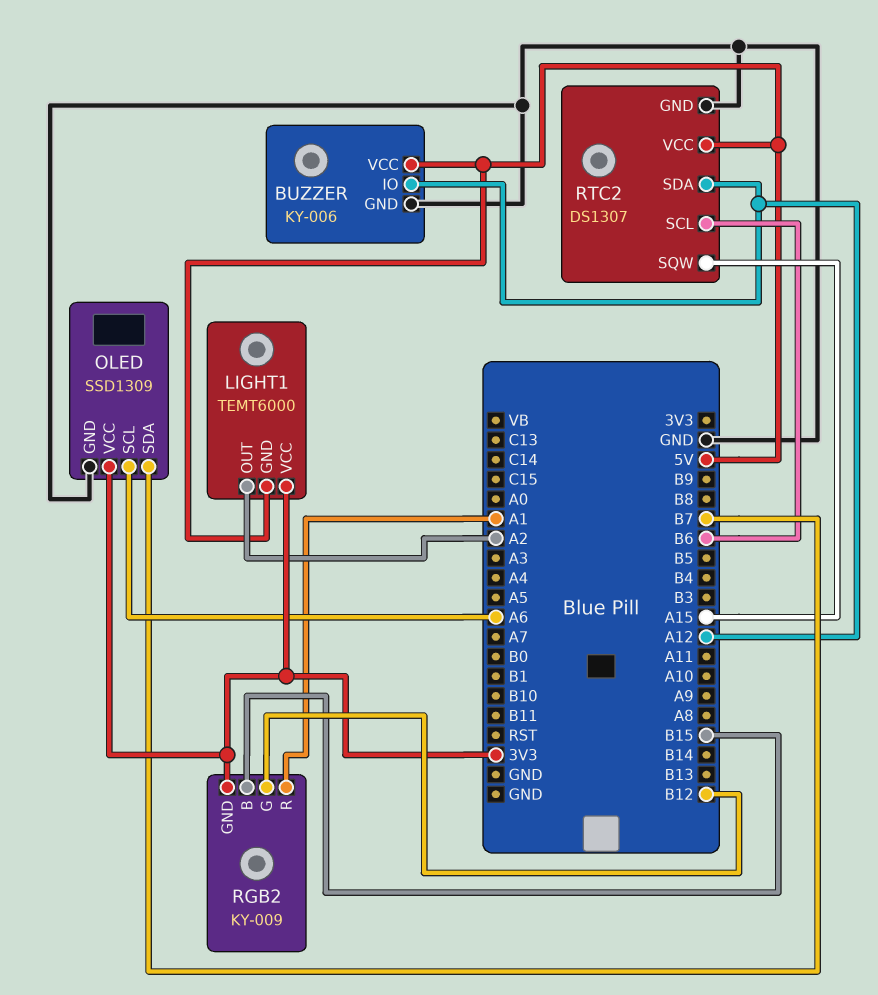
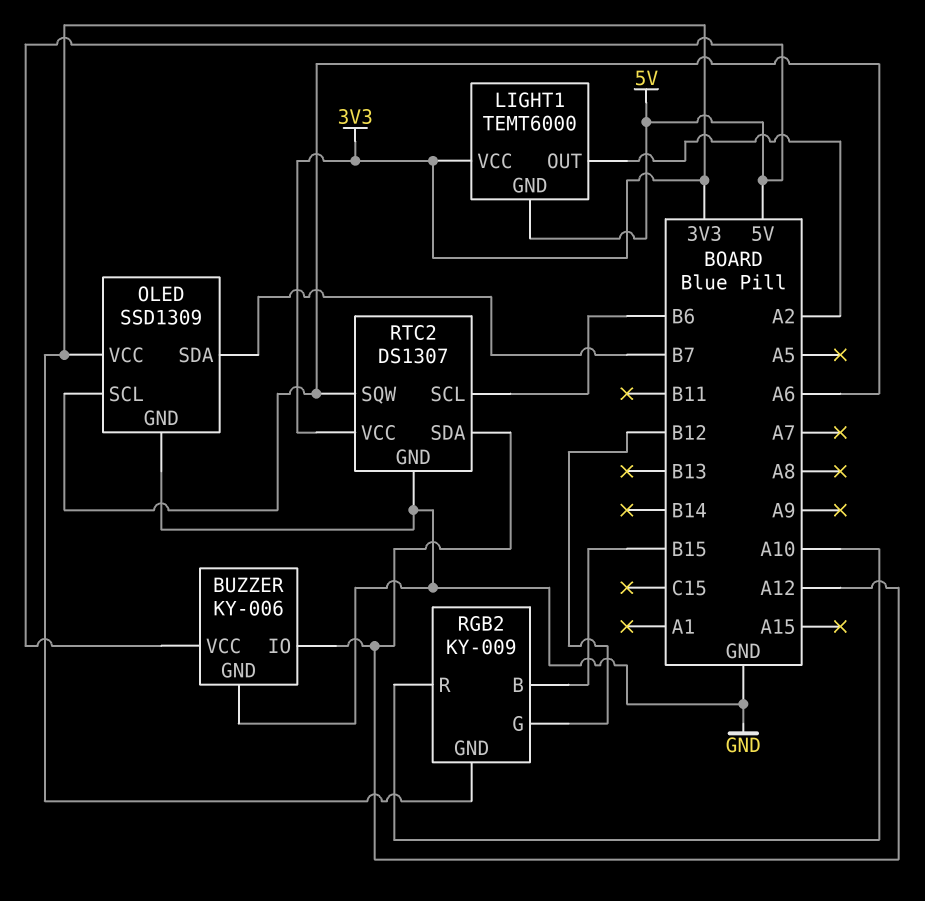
RGB2 pin R: A1 -> A10
RTC2 pin SQW: A15 -> A6
RTC2 pin VCC: 5V -> 3V3

